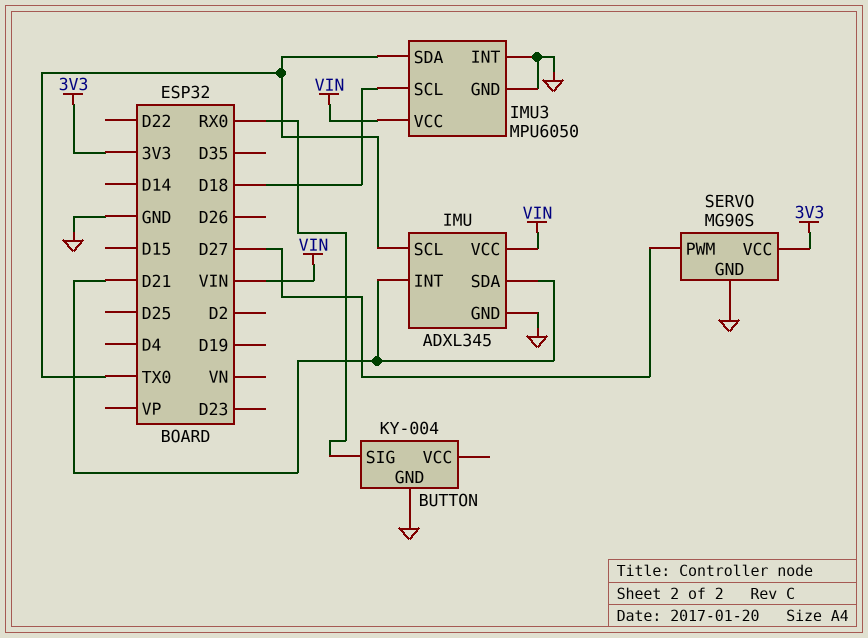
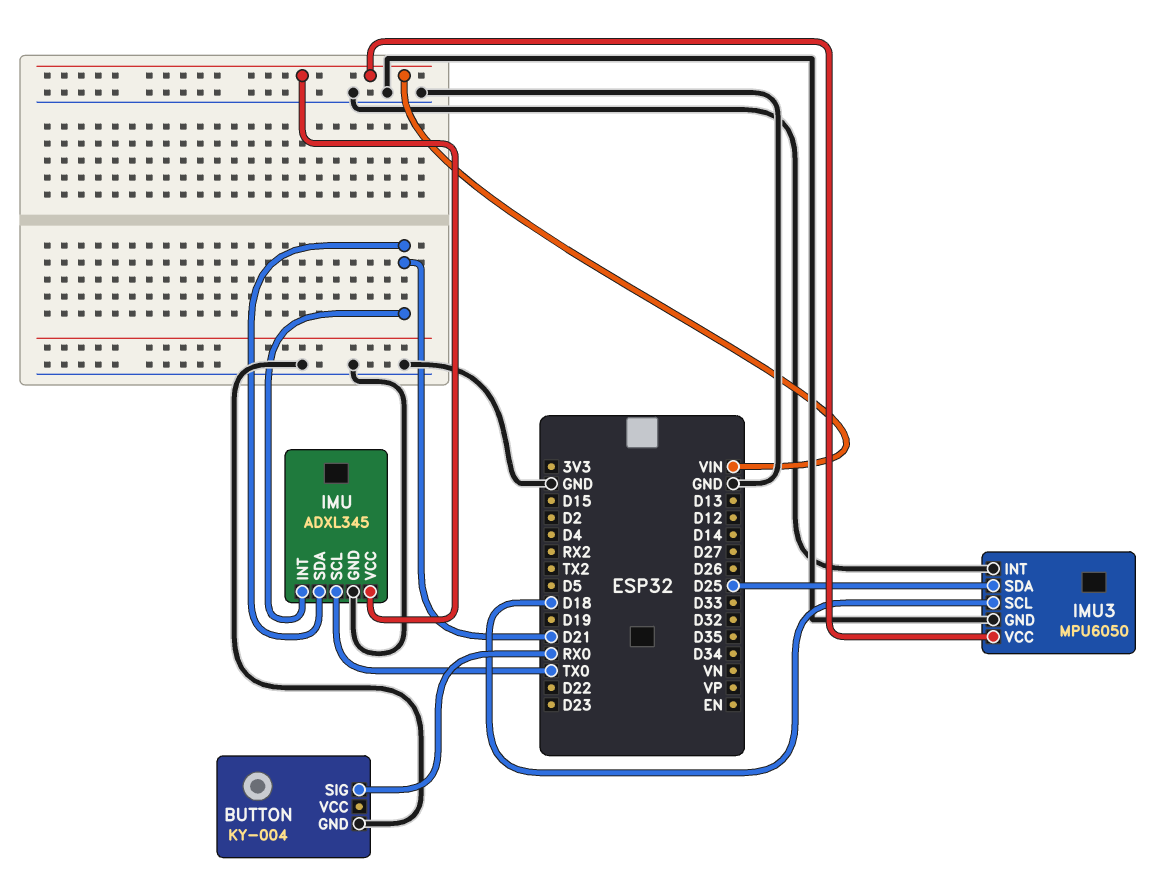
IMU3 pin SDA: TX0 -> D25
SERVO: MG90S -> none
SERVO pin GND: GND -> none
SERVO pin PWM: D27 -> none
SERVO pin VCC: 3V3 -> none

